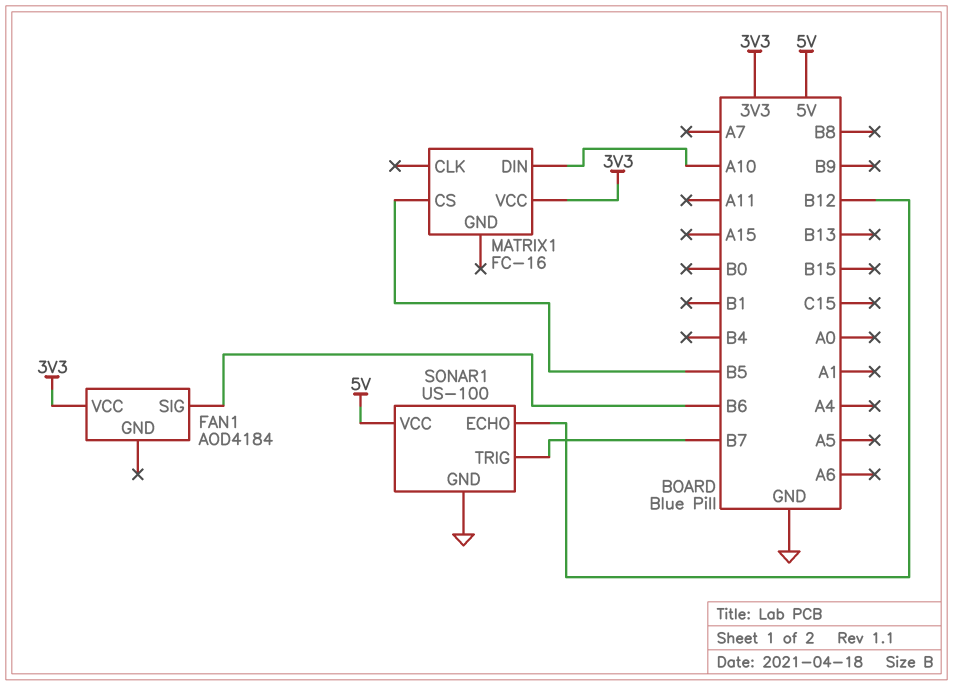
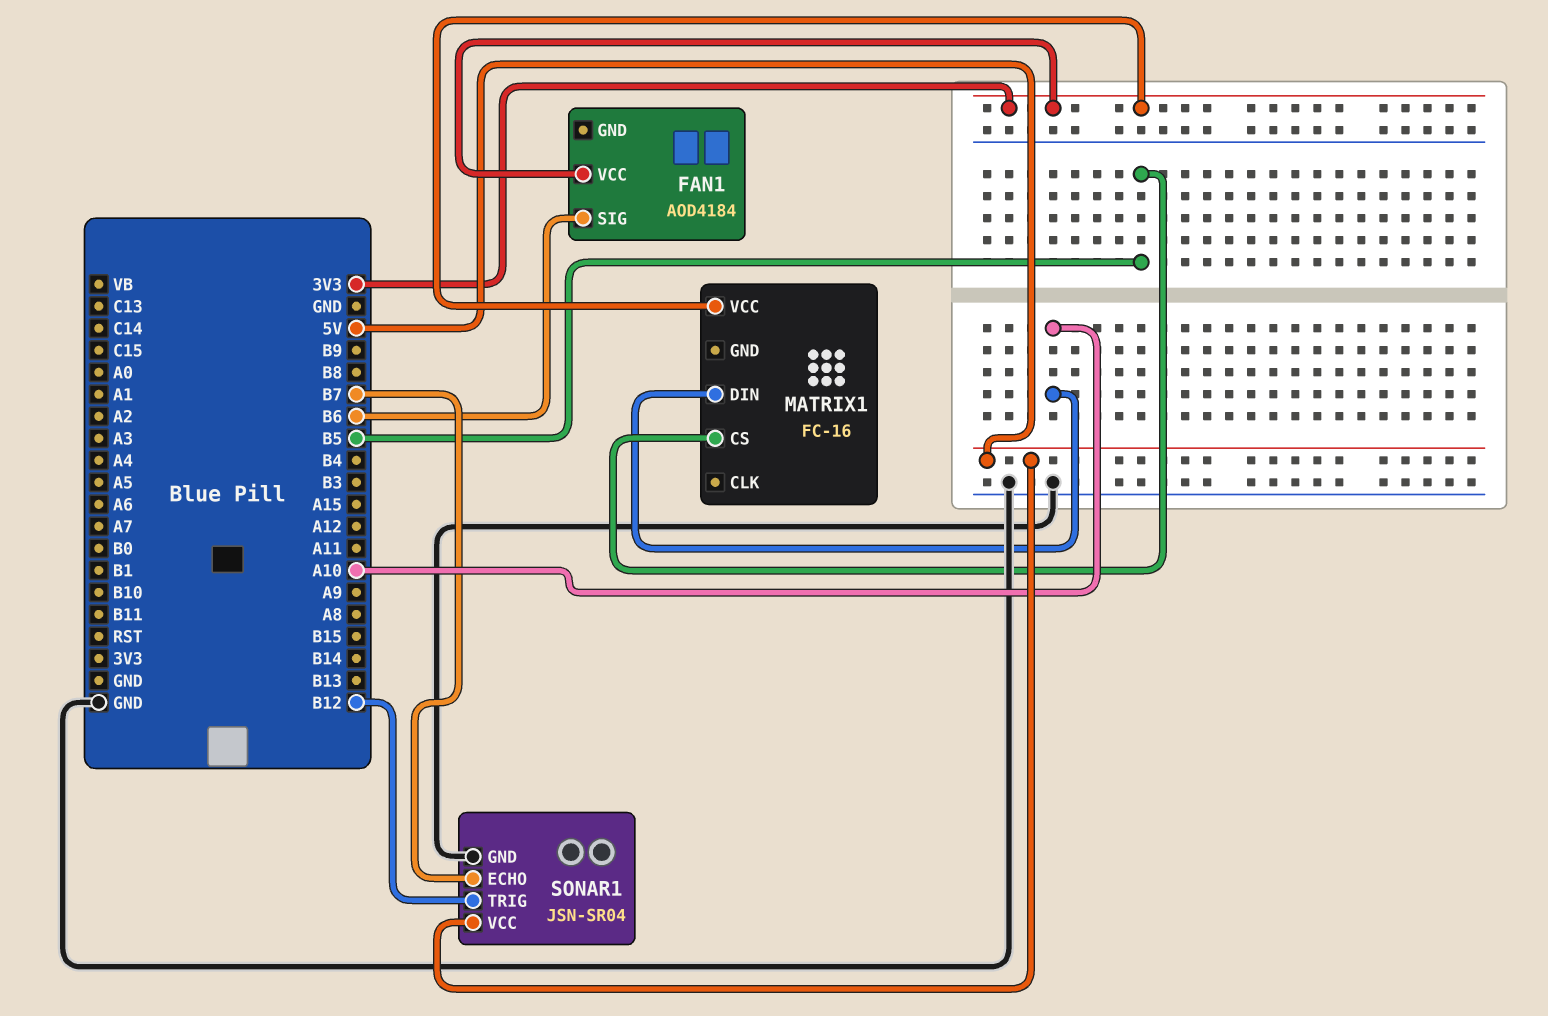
SONAR1: US-100 -> JSN-SR04
SONAR1 pin ECHO: B12 -> B7
SONAR1 pin TRIG: B7 -> B12

